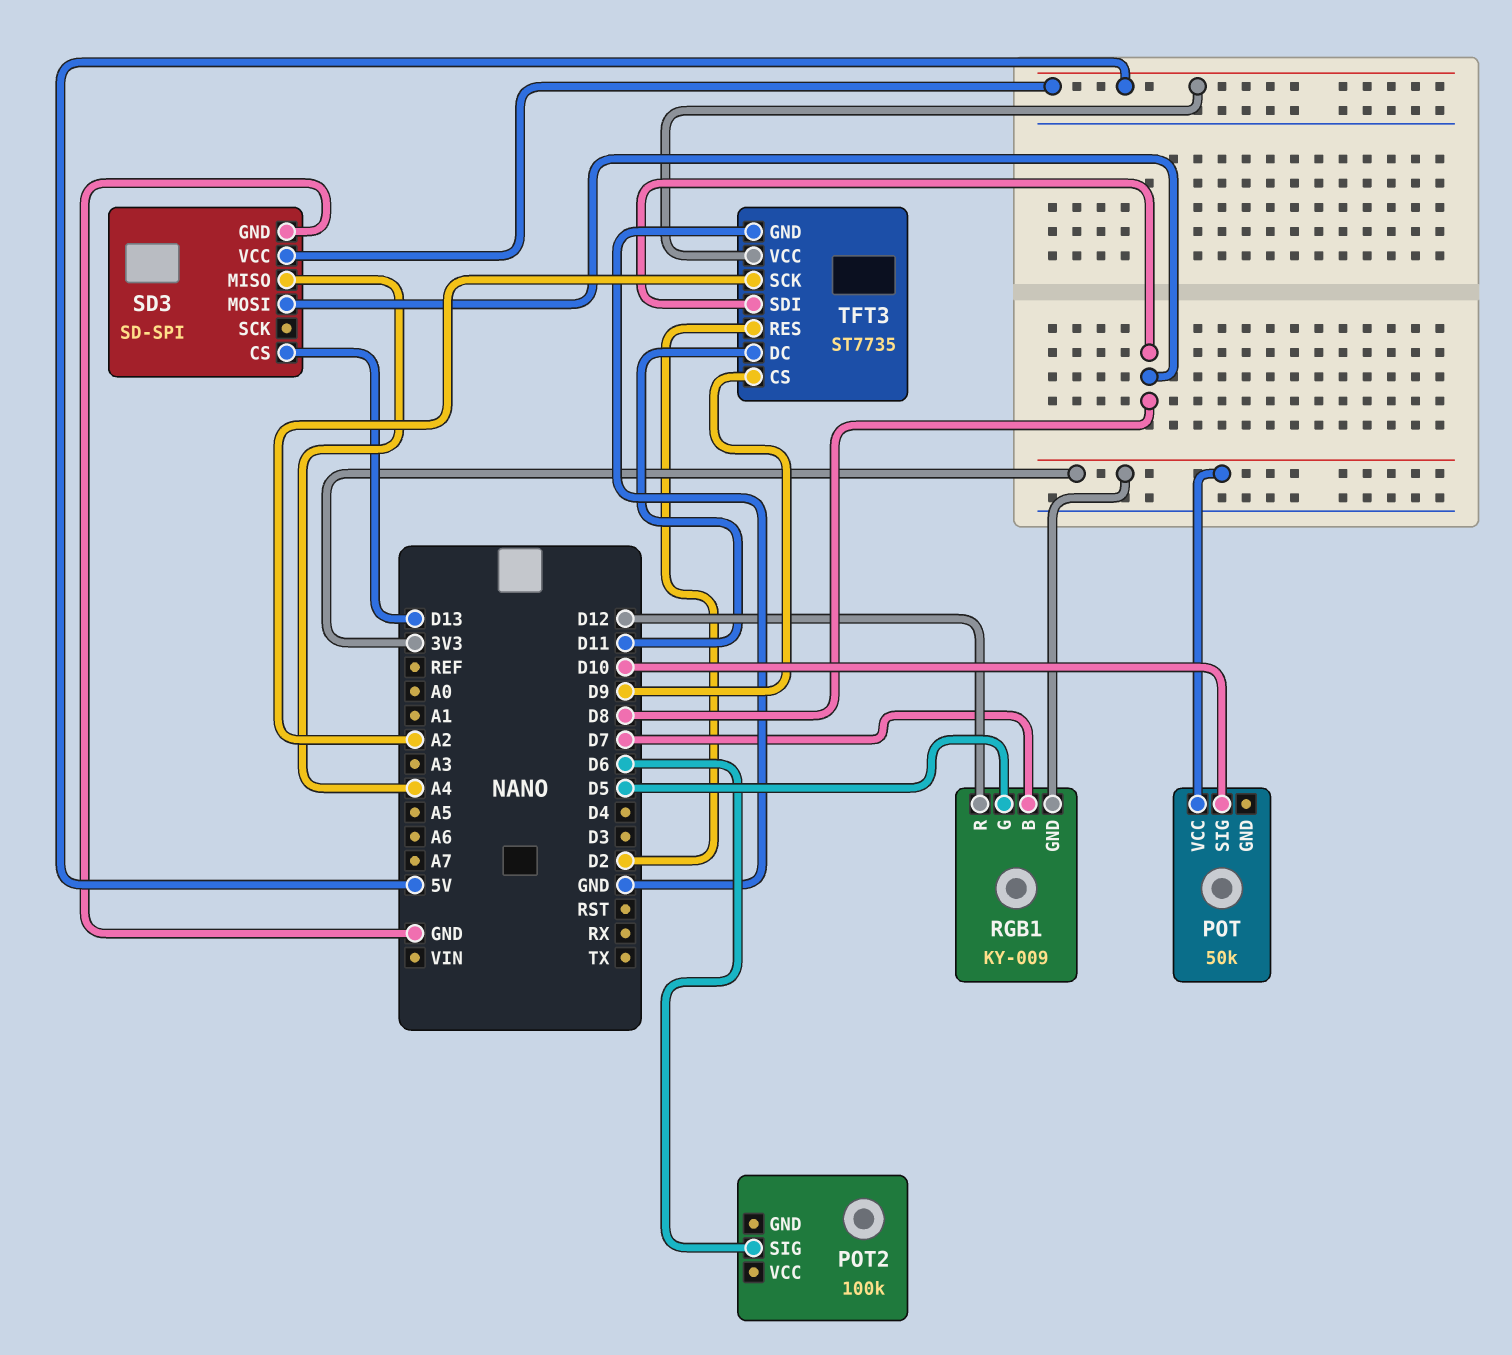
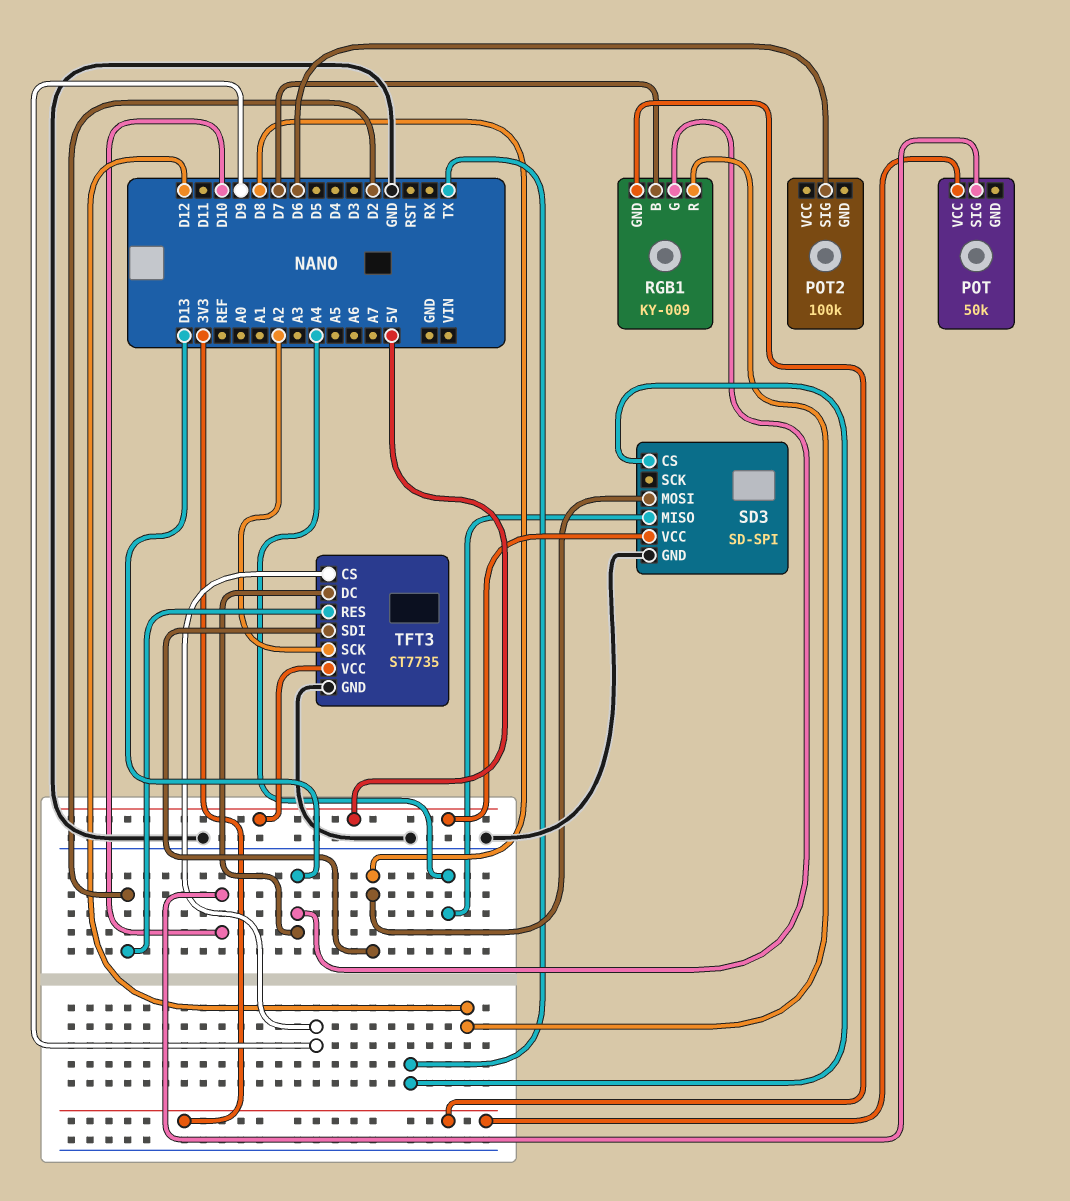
RGB1 pin G: D5 -> D13
SD3 pin CS: D13 -> TX
TFT3 pin DC: D11 -> D13

